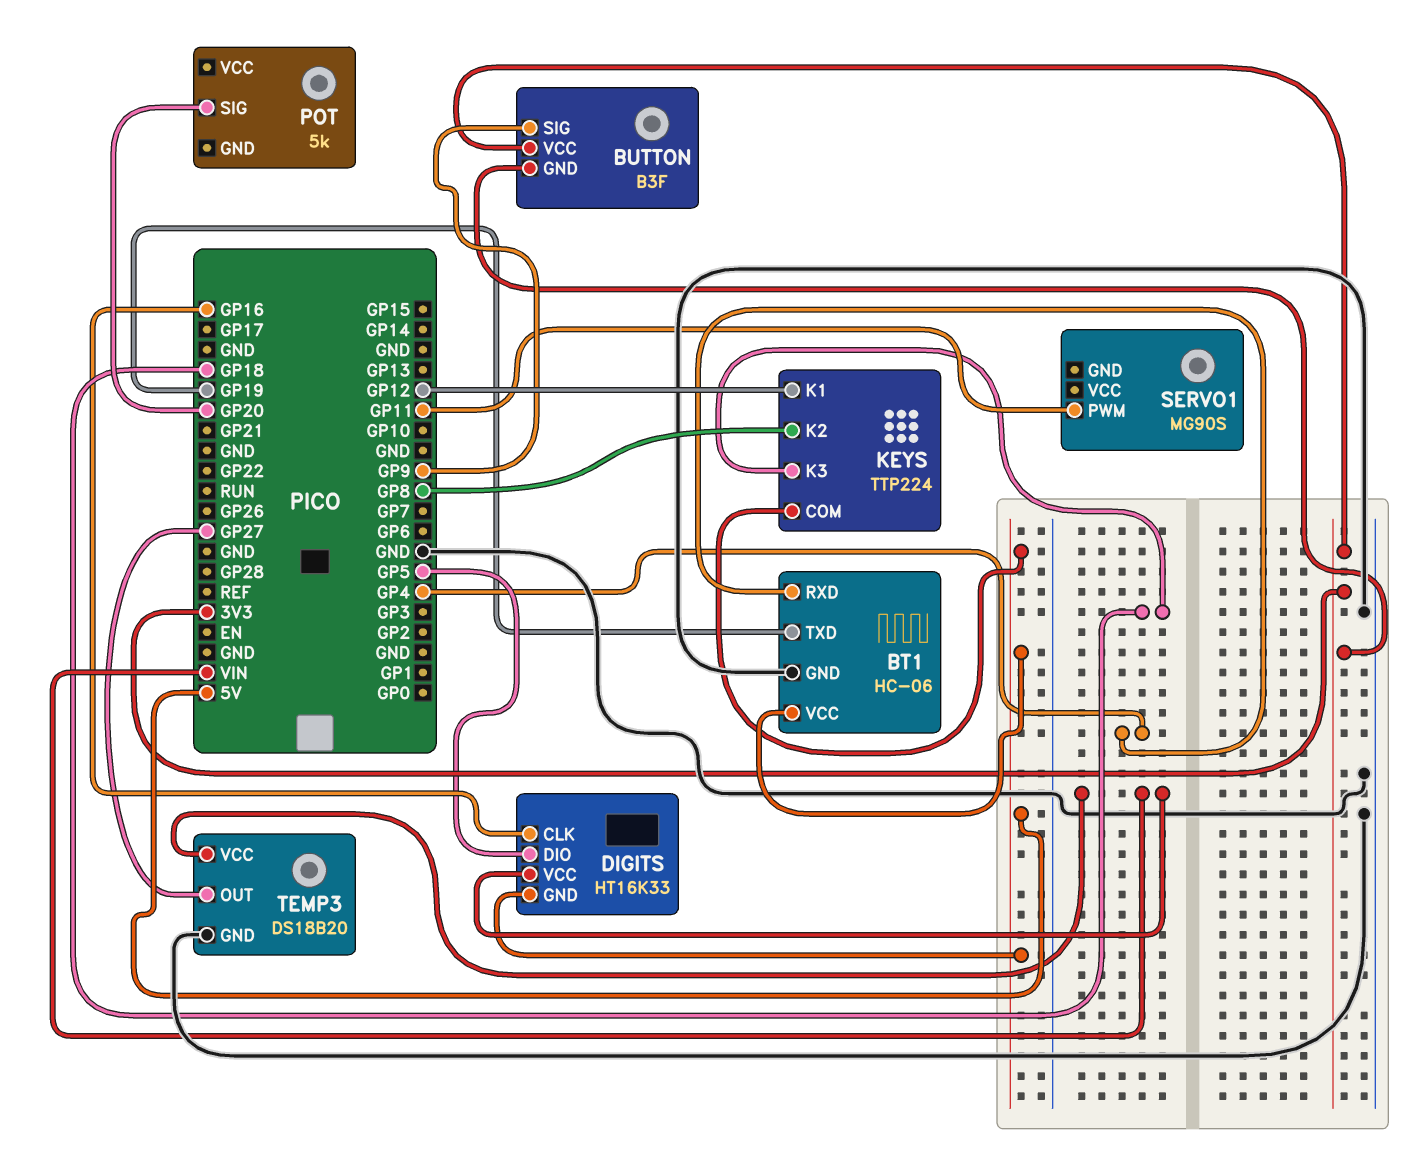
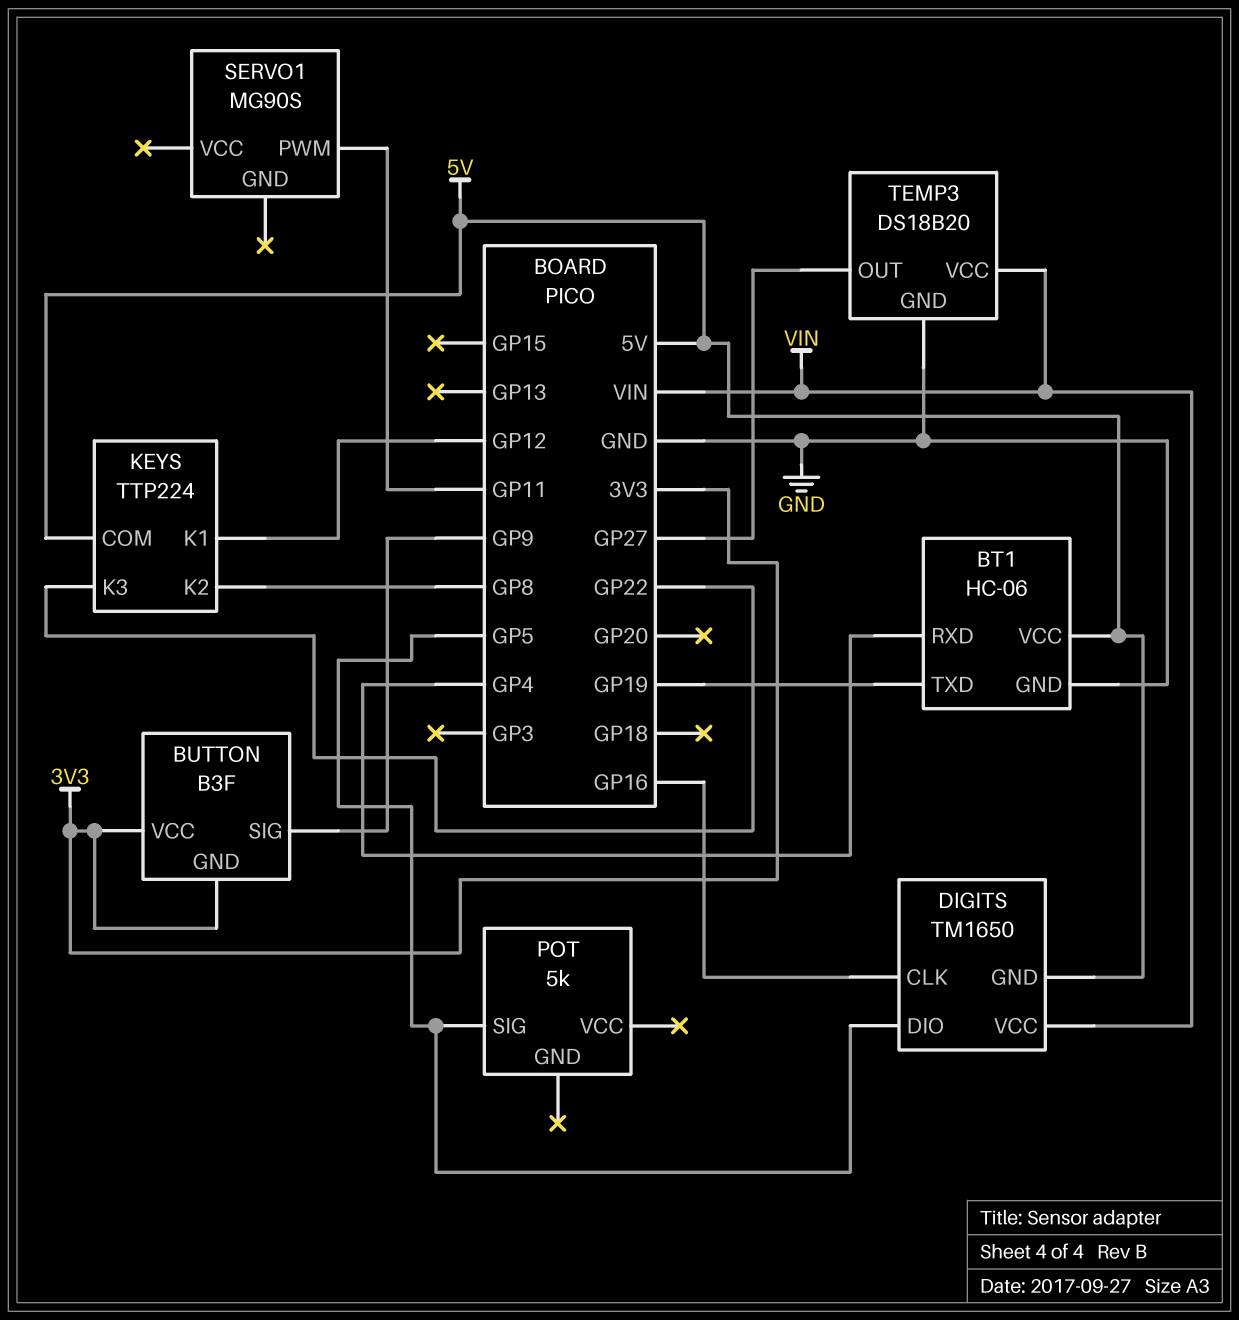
DIGITS: HT16K33 -> TM1650
KEYS pin K3: GP18 -> GP22
POT pin SIG: GP20 -> GP5

